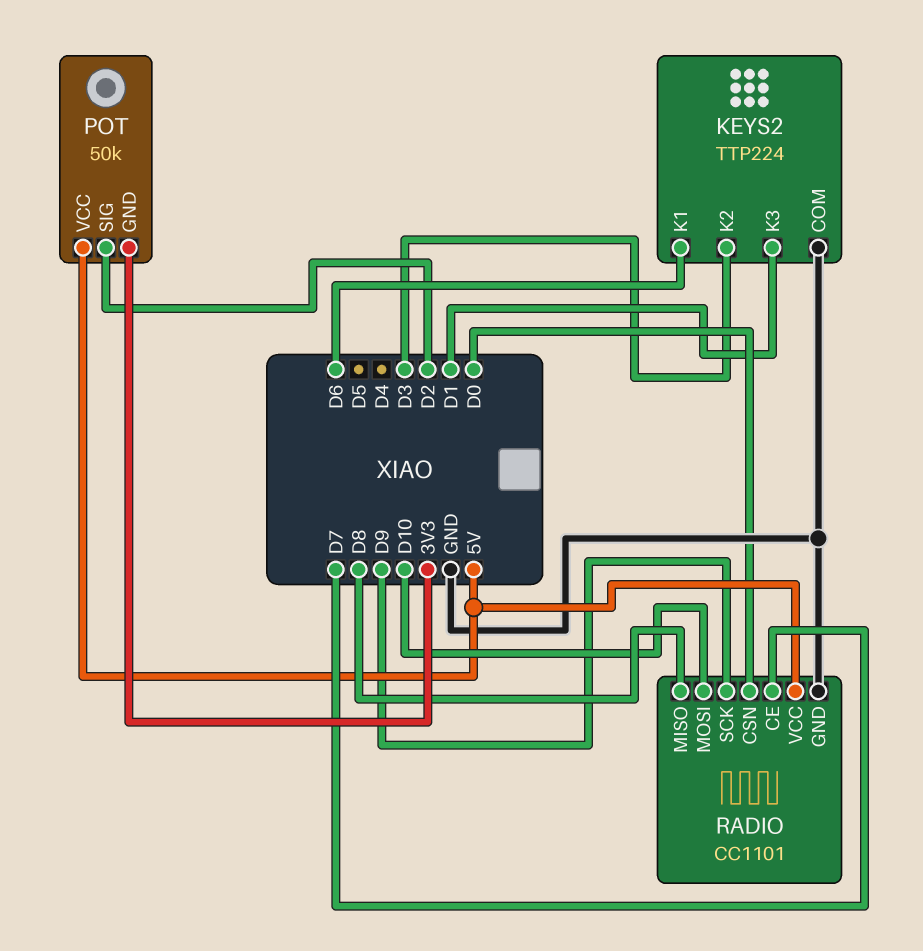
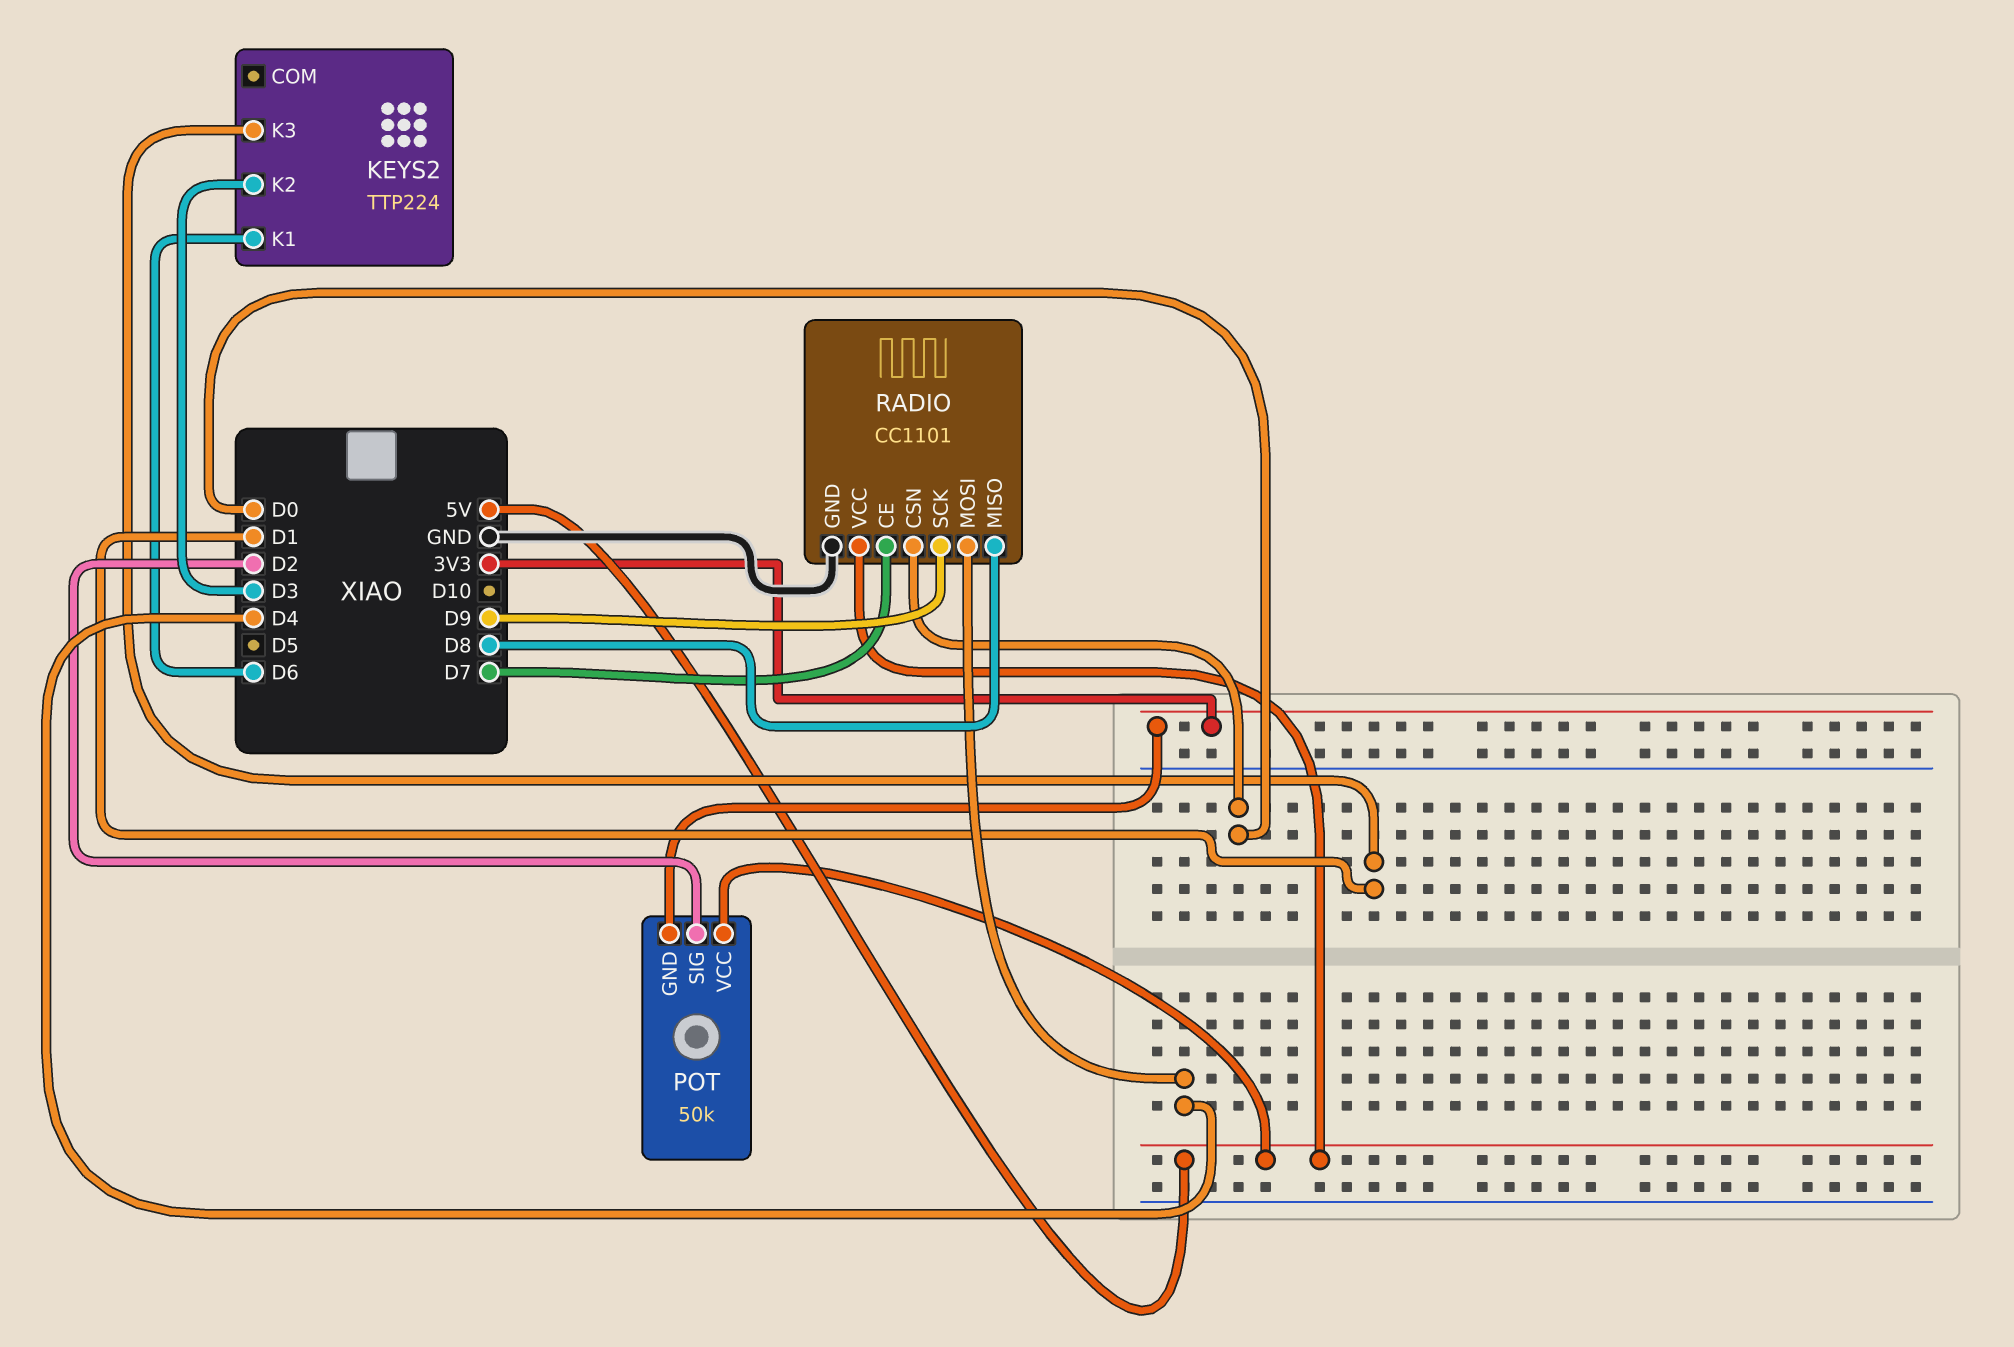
KEYS2 pin COM: GND -> none
RADIO pin MOSI: D10 -> D4

